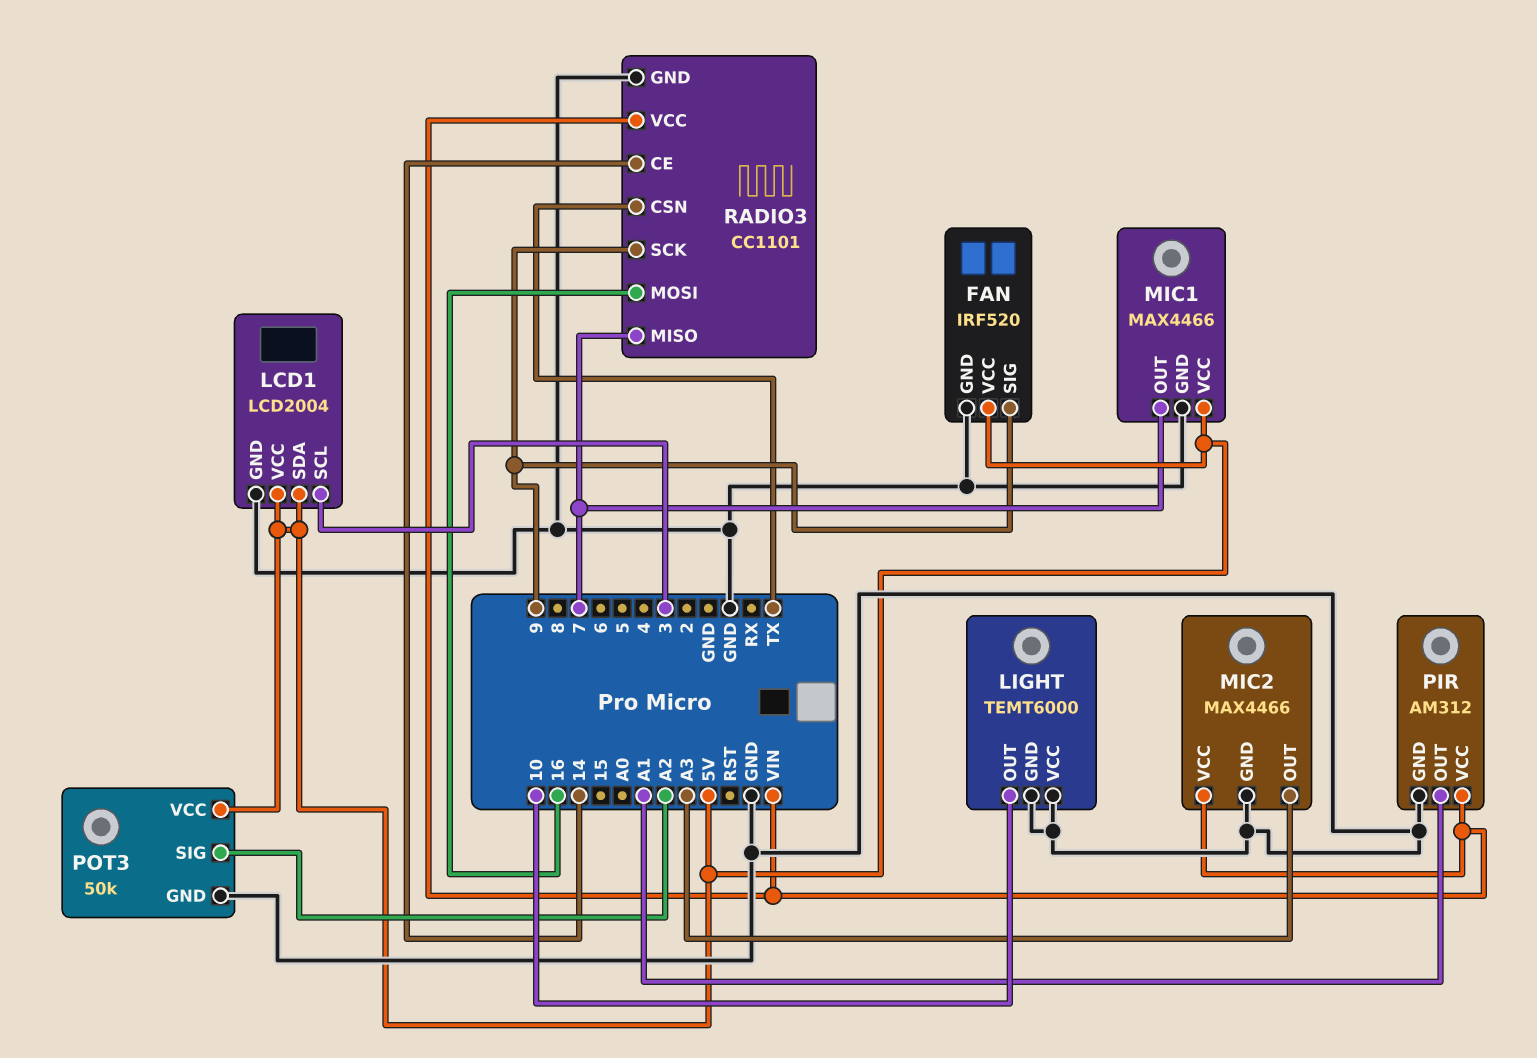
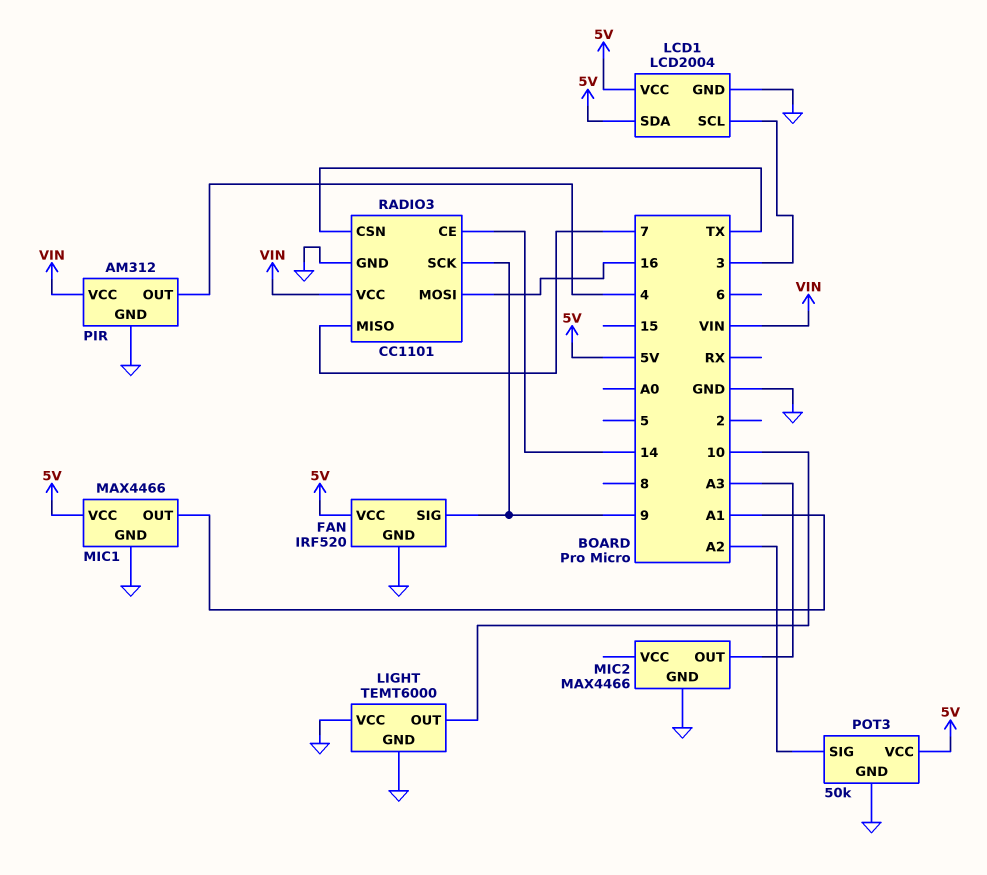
MIC1 pin OUT: 7 -> A1
MIC2 pin VCC: VIN -> none
PIR pin OUT: A1 -> 4

